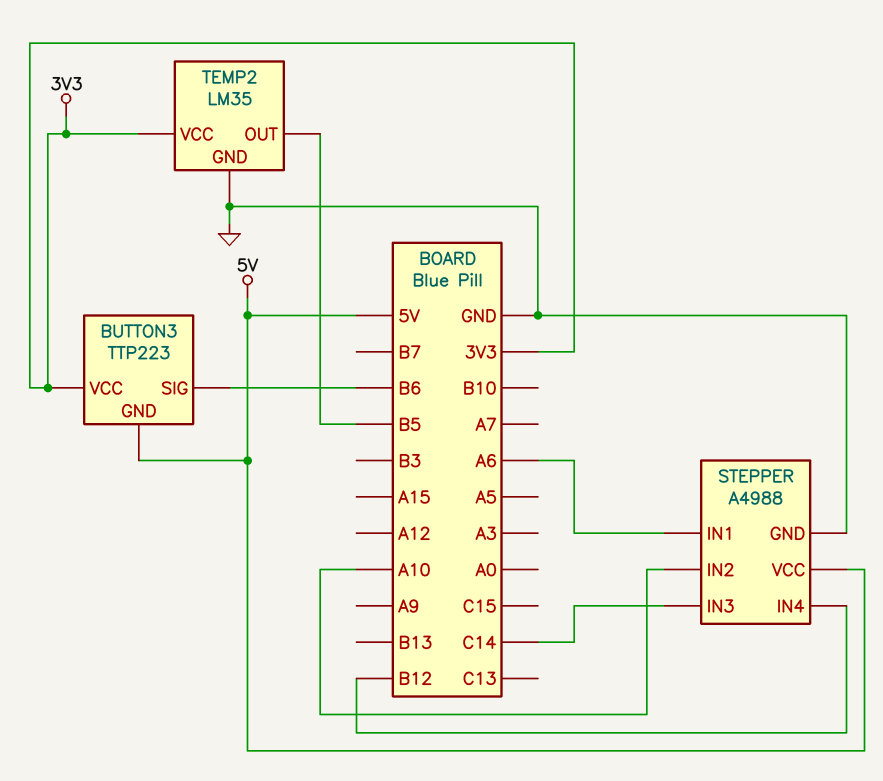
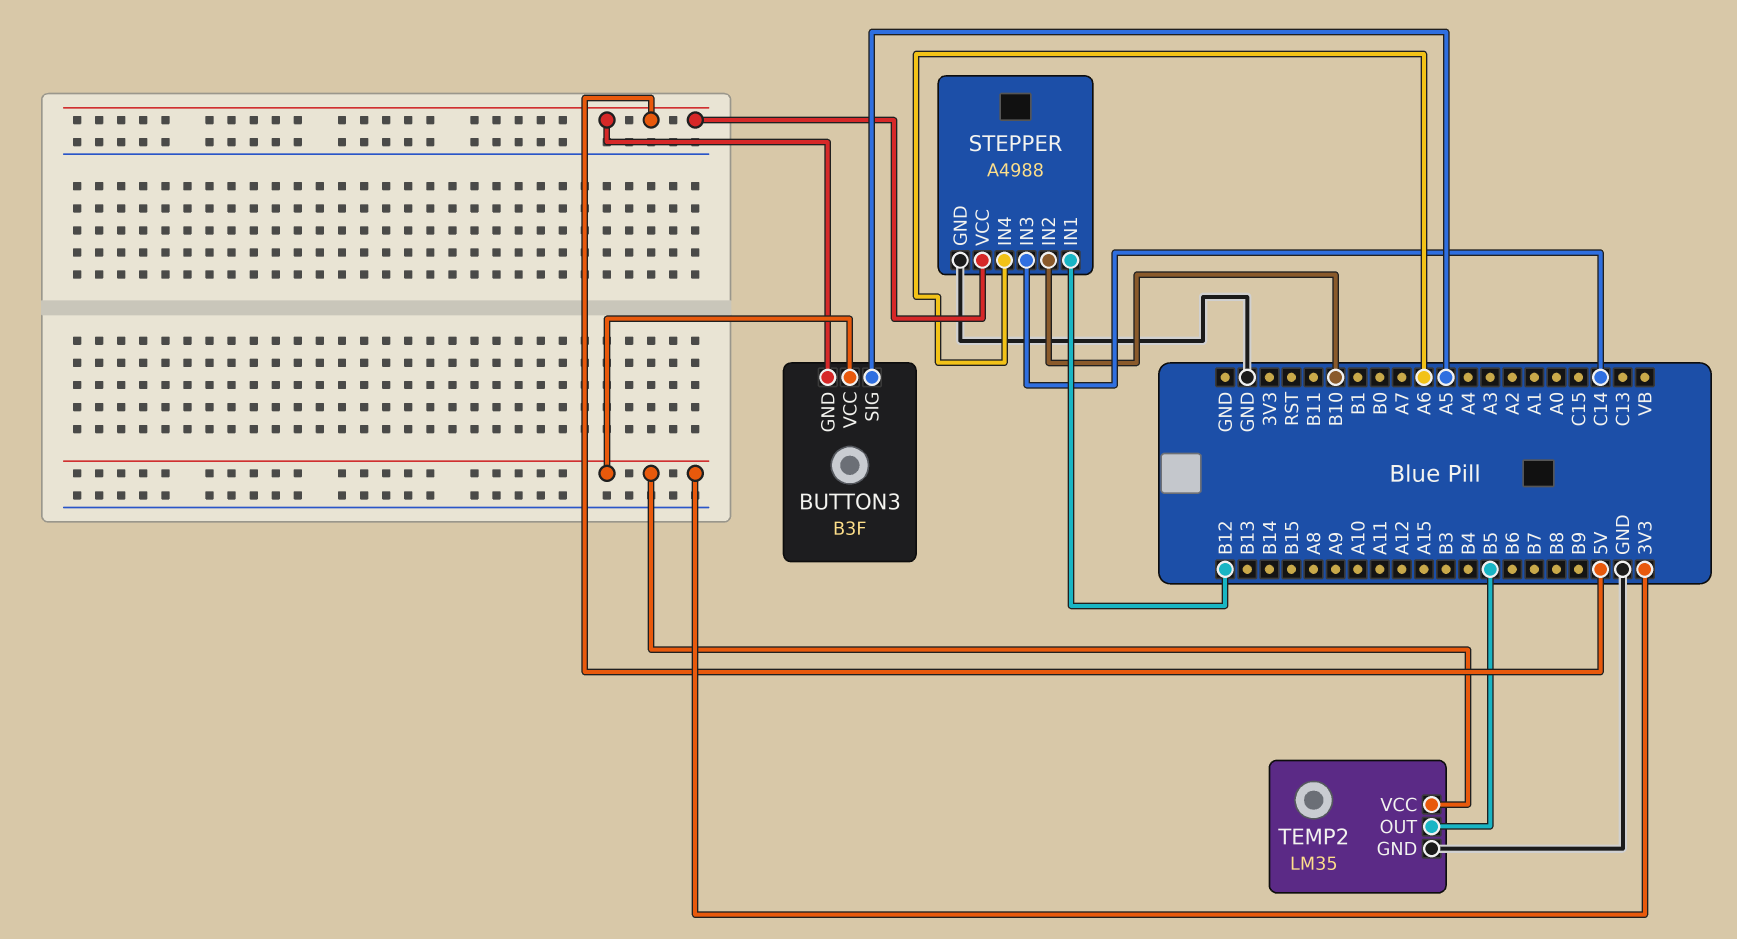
BUTTON3: TTP223 -> B3F
BUTTON3 pin SIG: B6 -> A5
STEPPER pin IN1: A6 -> B12
STEPPER pin IN2: A10 -> B10
STEPPER pin IN4: B12 -> A6

